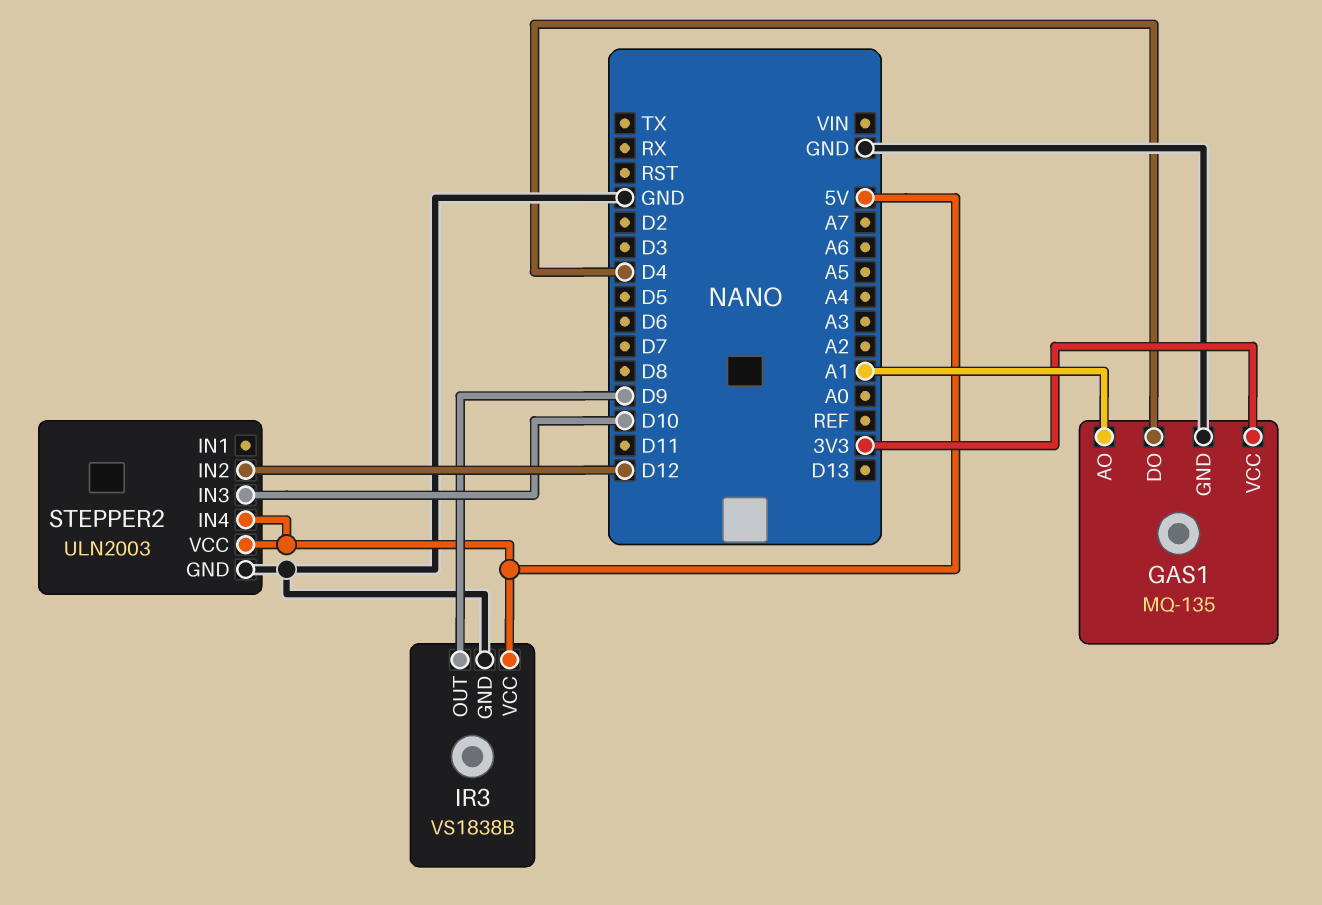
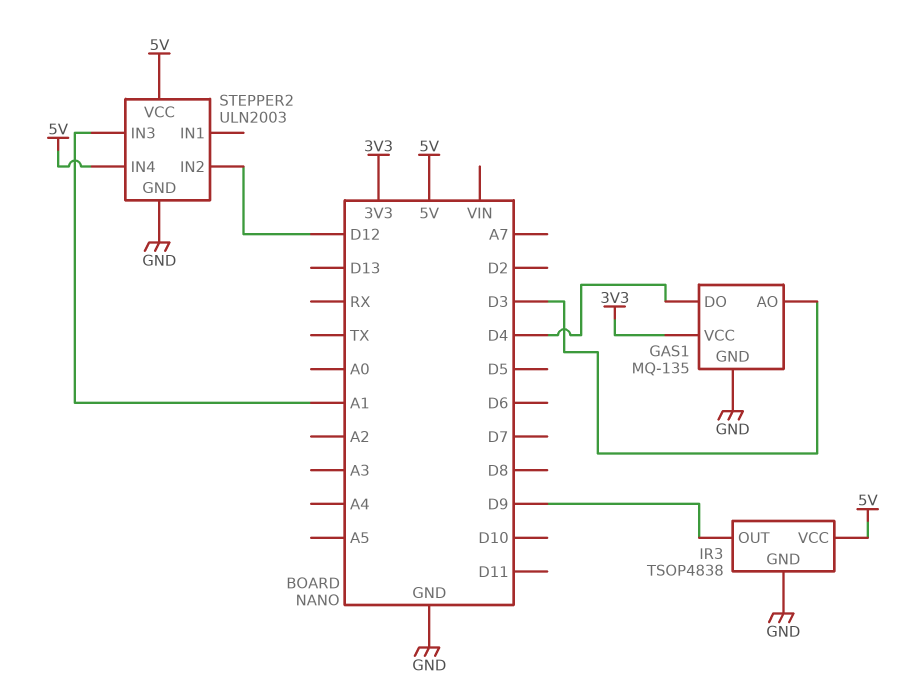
GAS1 pin AO: A1 -> D3
IR3: VS1838B -> TSOP4838
STEPPER2 pin IN3: D10 -> A1

